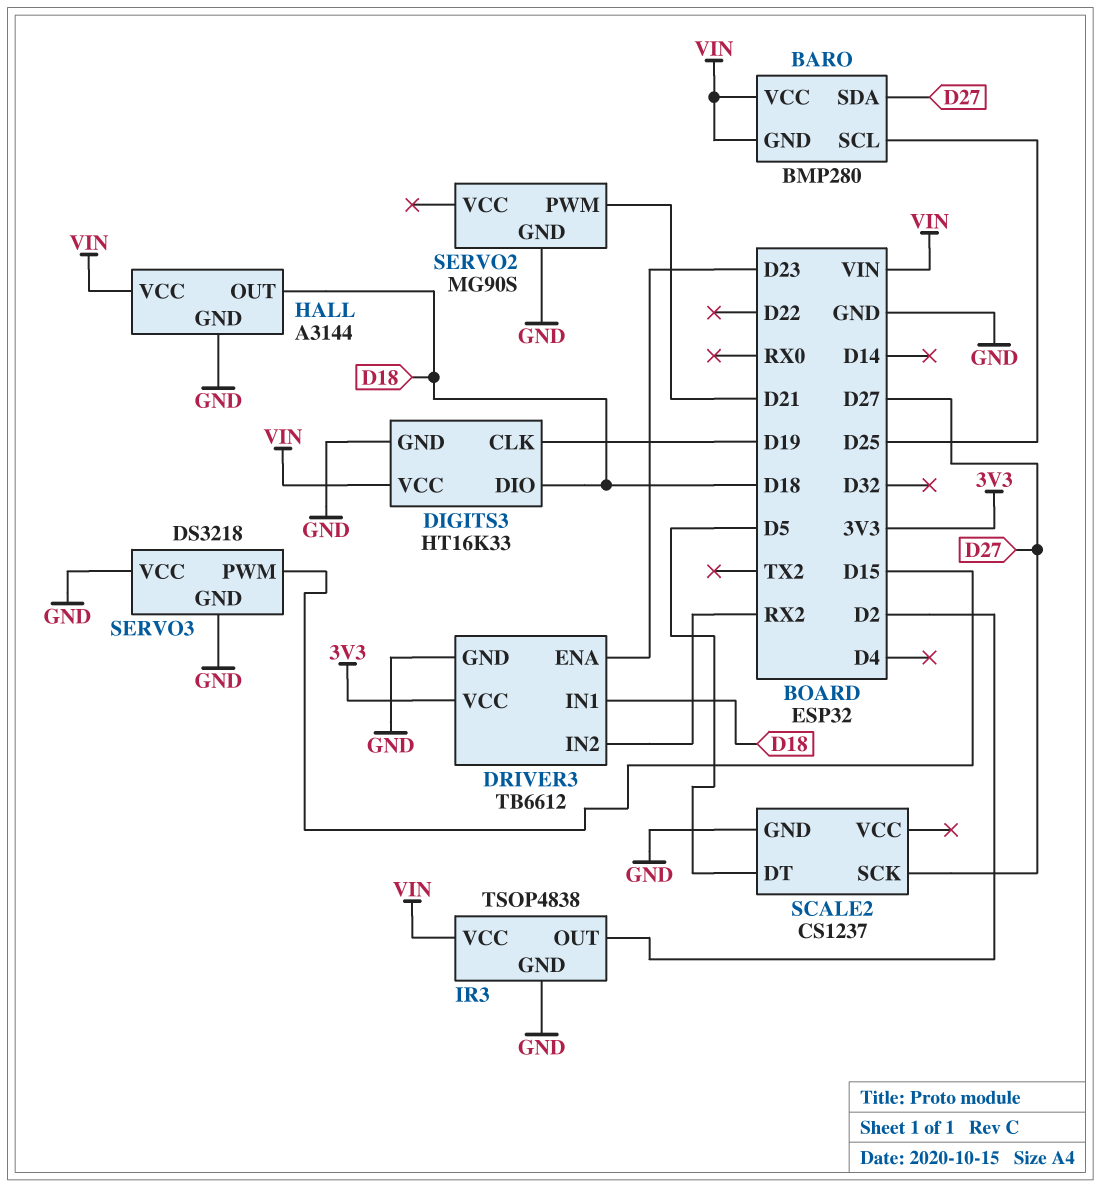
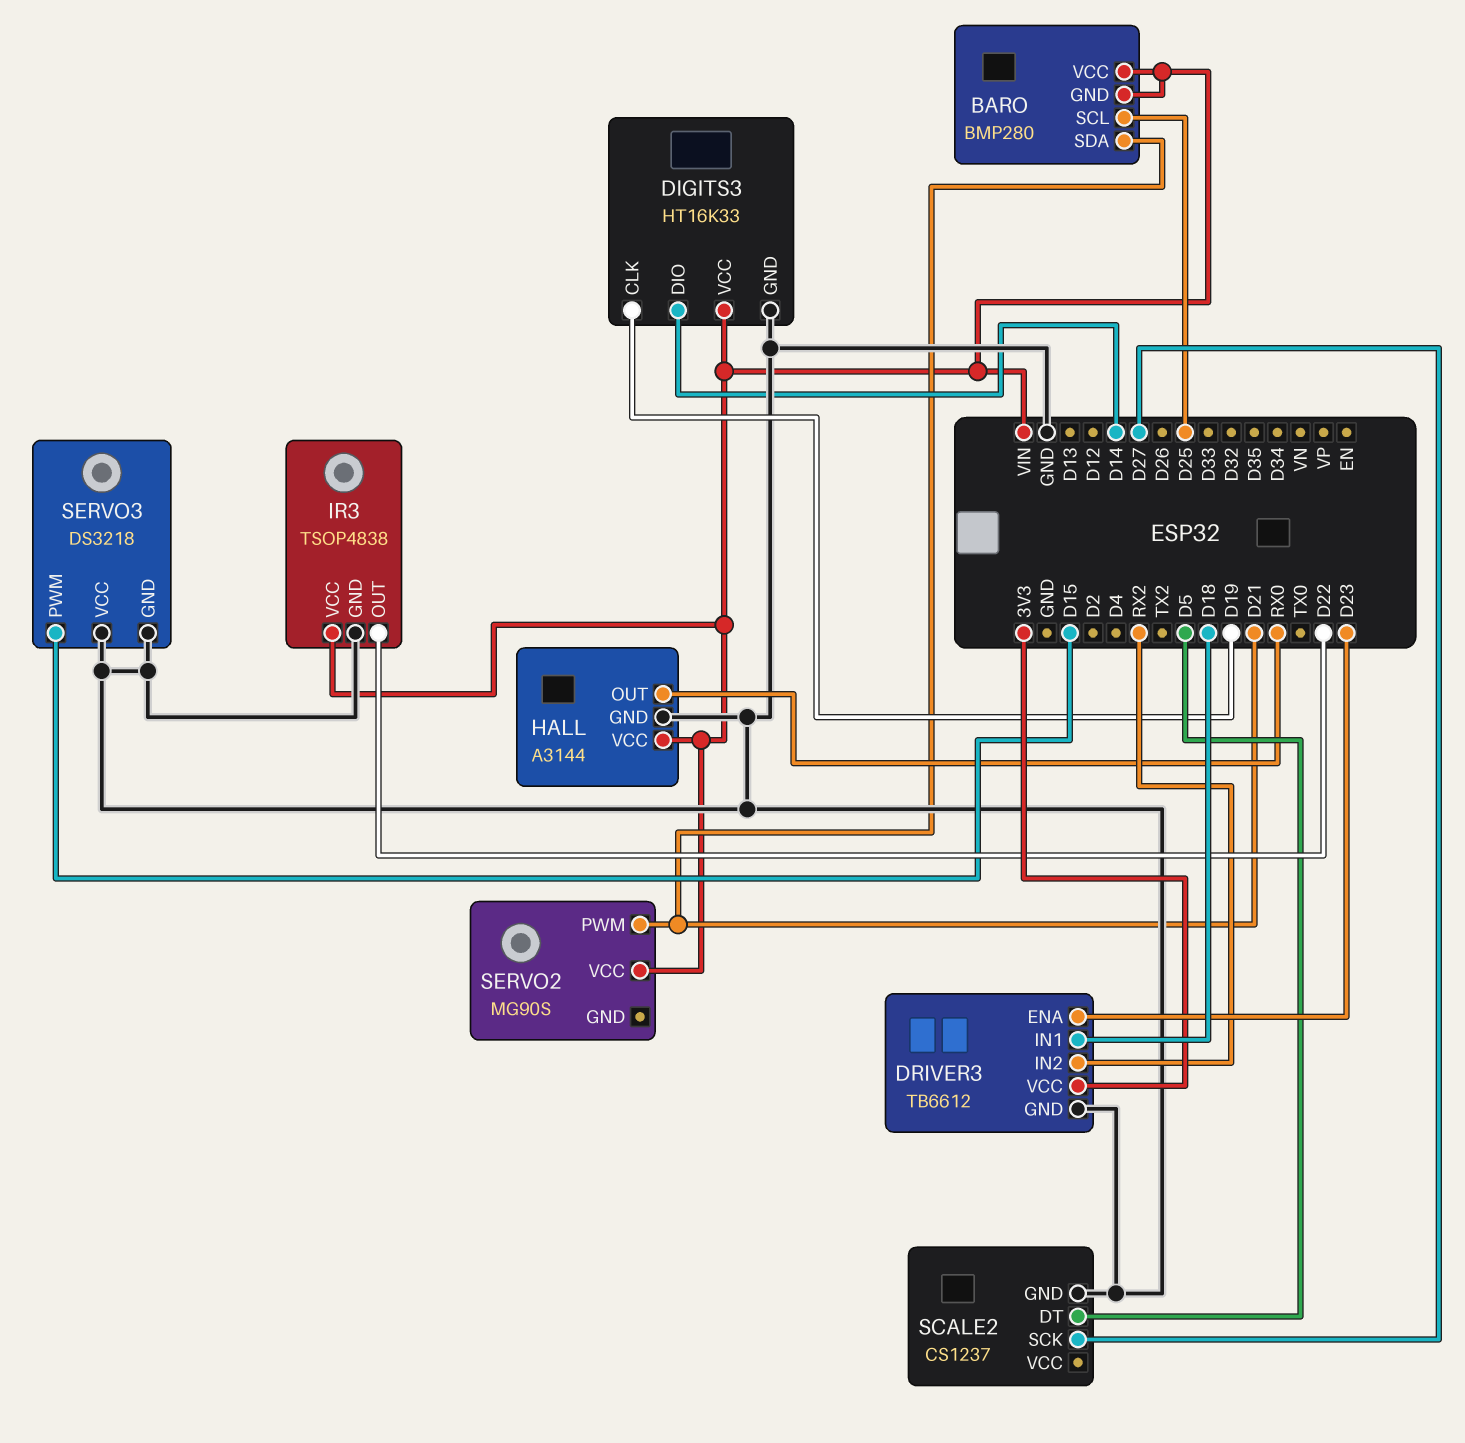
BARO pin SDA: D27 -> D21
DIGITS3 pin DIO: D18 -> D14
HALL pin OUT: D18 -> RX0
IR3 pin OUT: D2 -> D22
SERVO2 pin GND: GND -> none
SERVO2 pin VCC: none -> VIN

